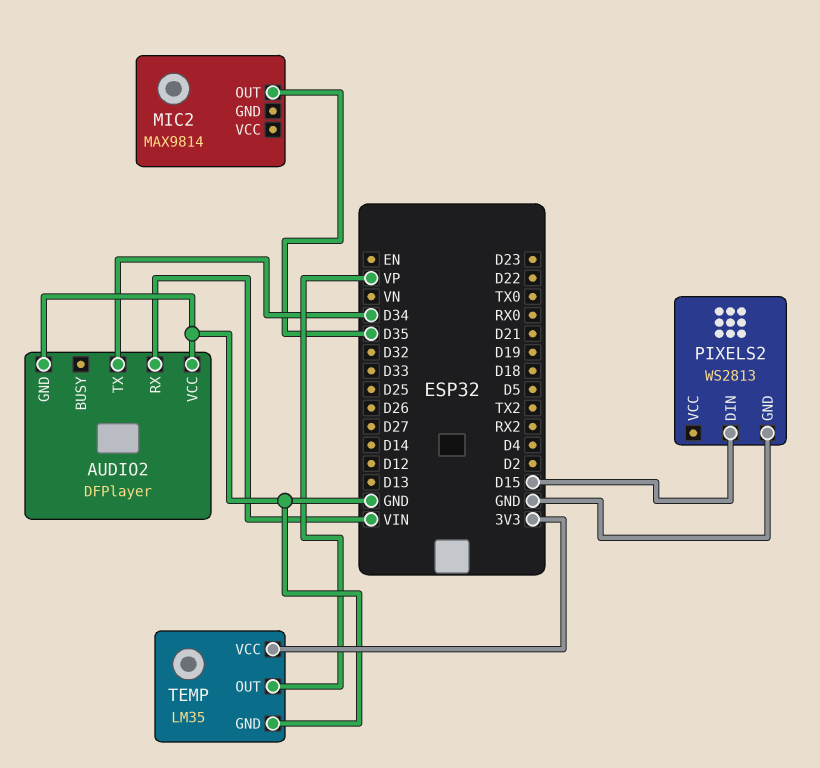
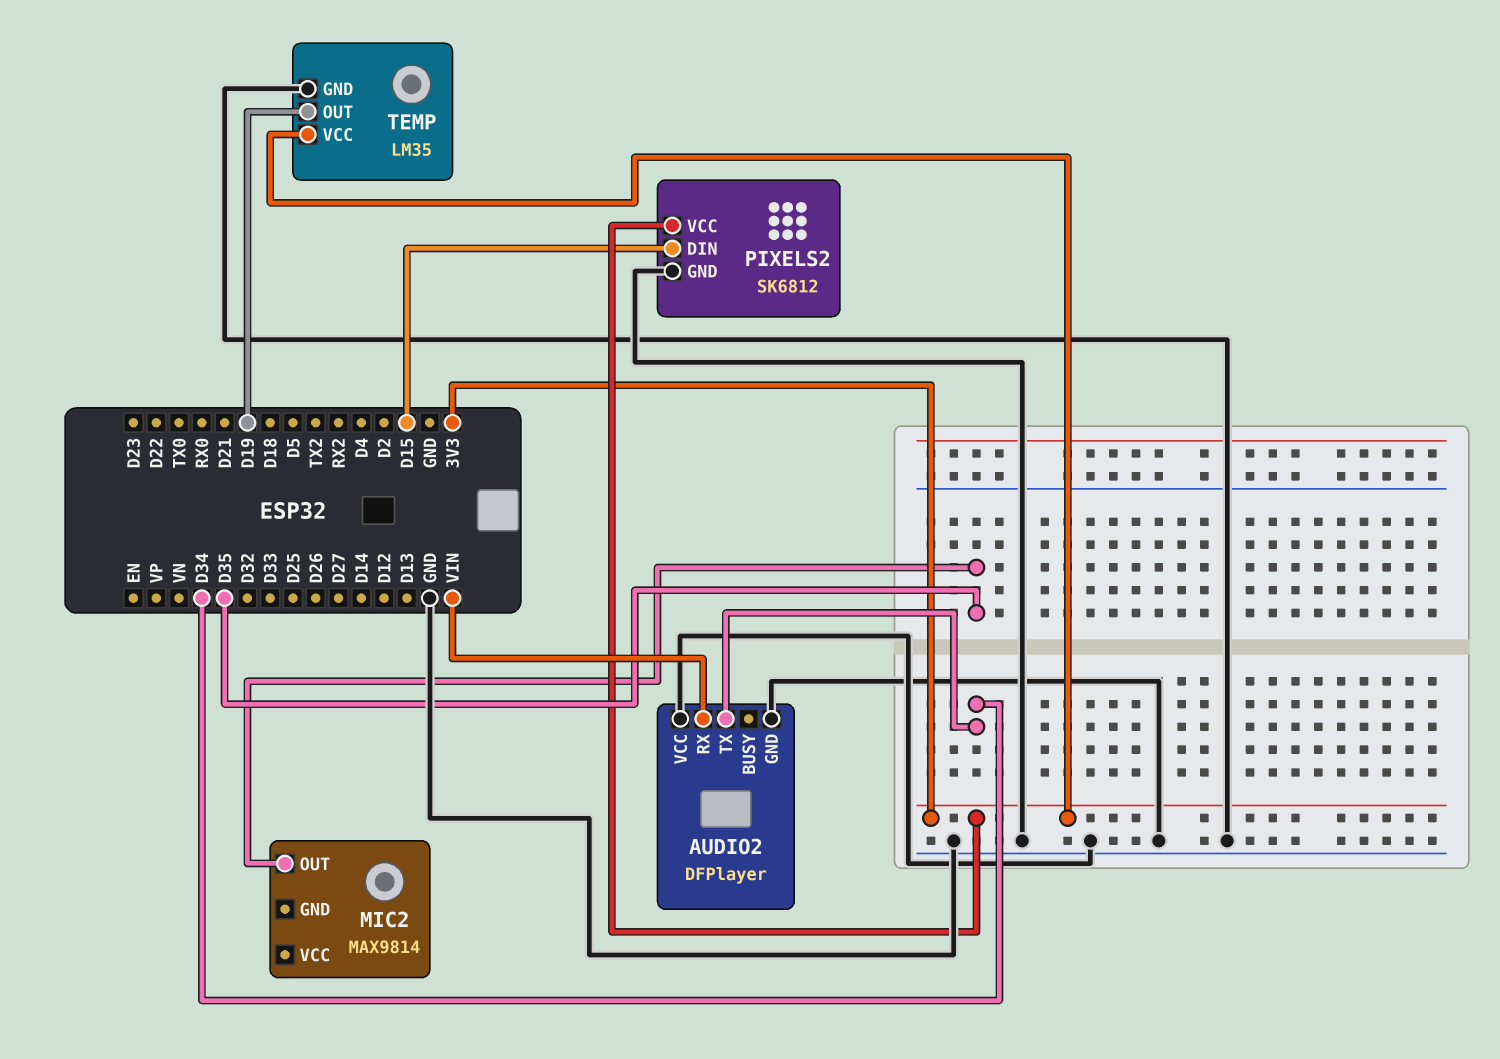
PIXELS2: WS2813 -> SK6812
PIXELS2 pin VCC: none -> 3V3
TEMP pin OUT: VP -> D19

